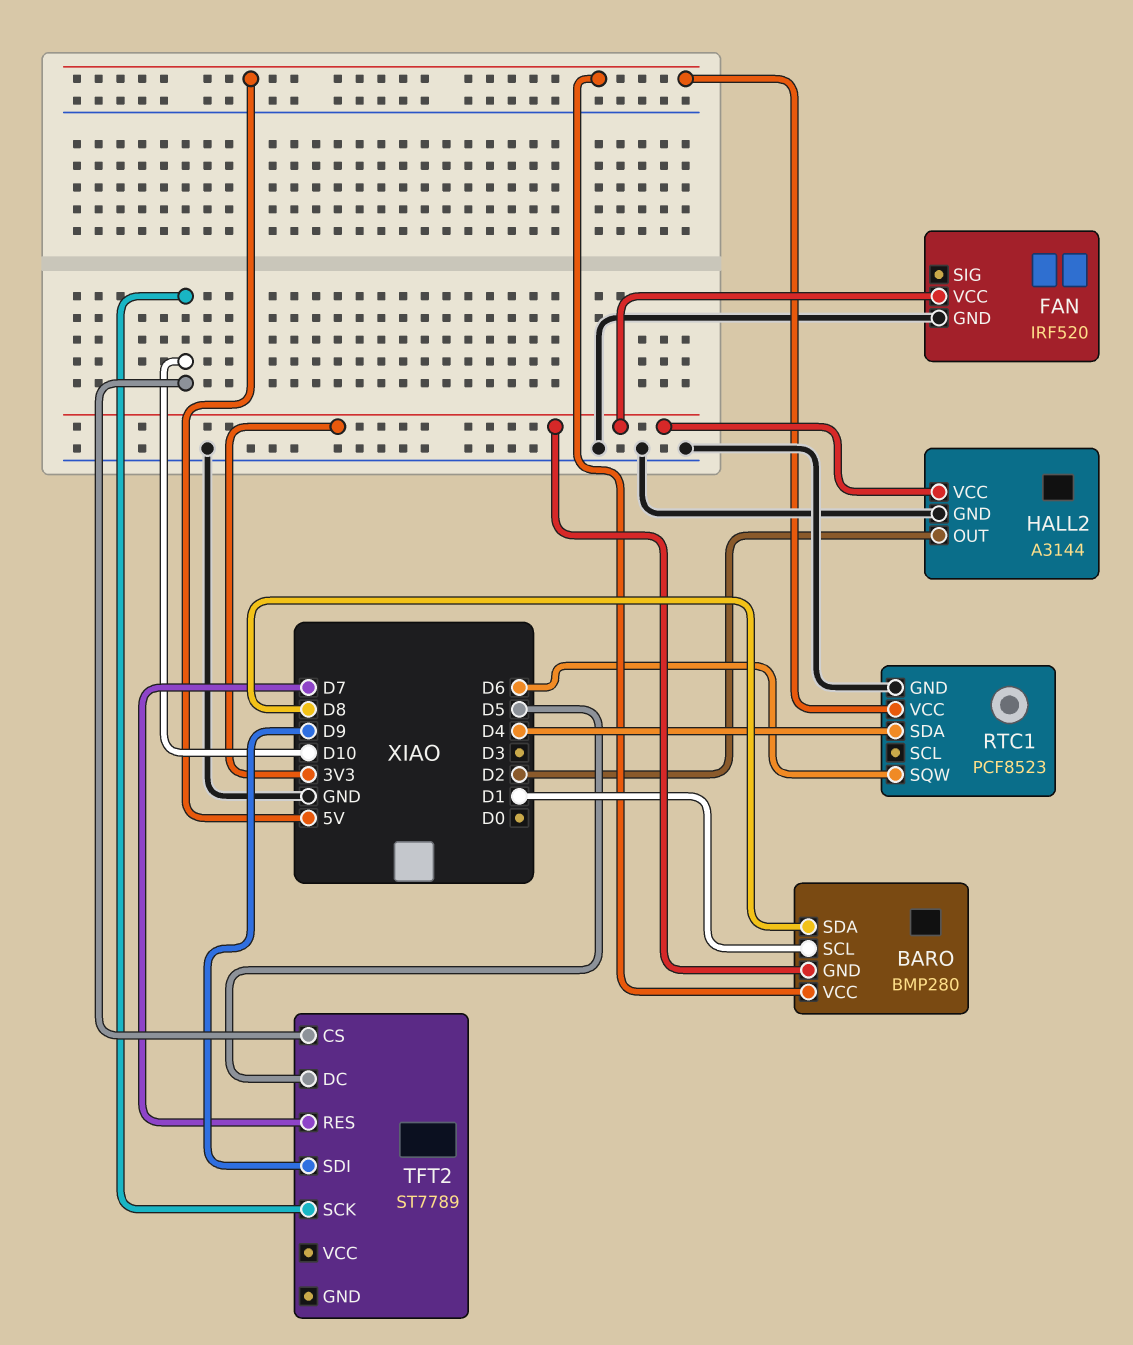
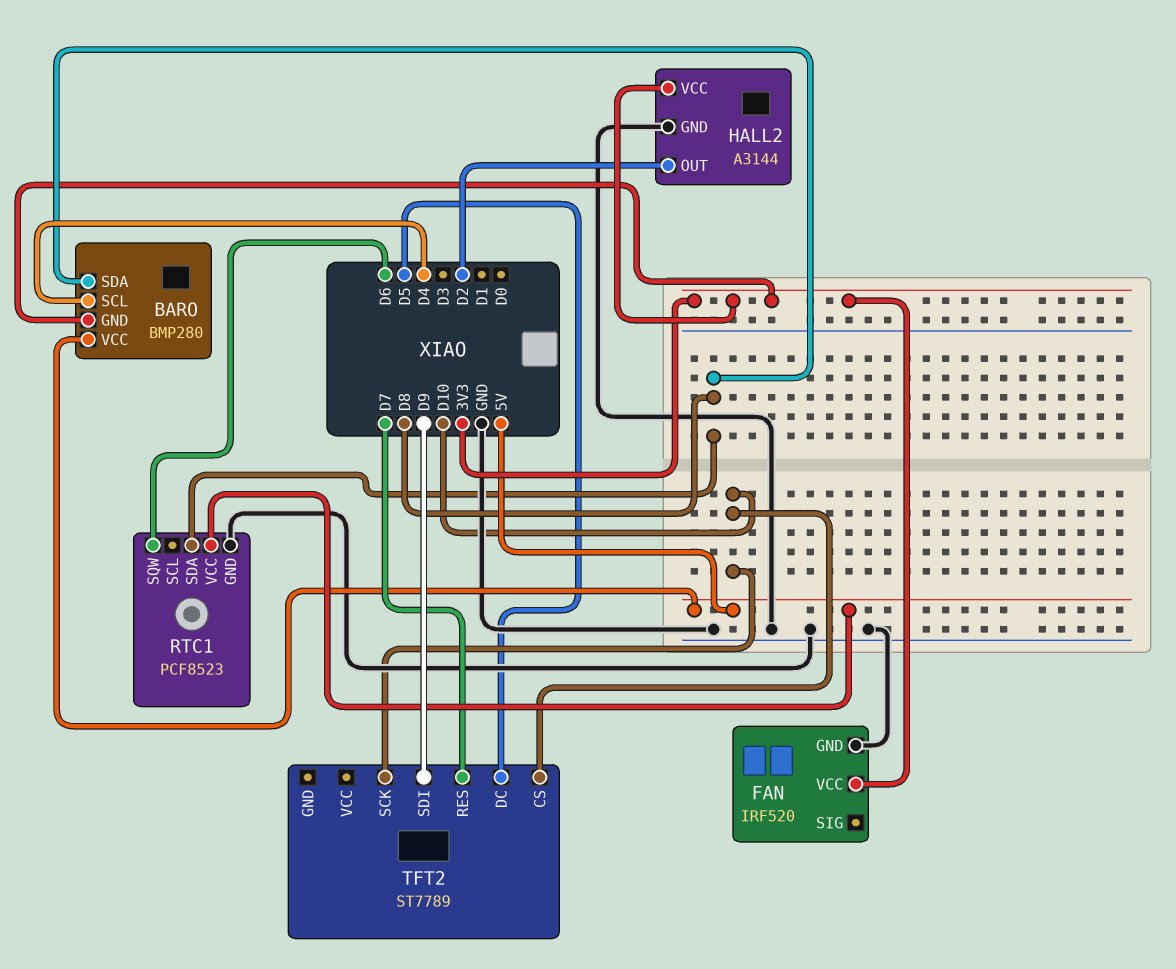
BARO pin SCL: D1 -> D4
RTC1 pin SDA: D4 -> D8

